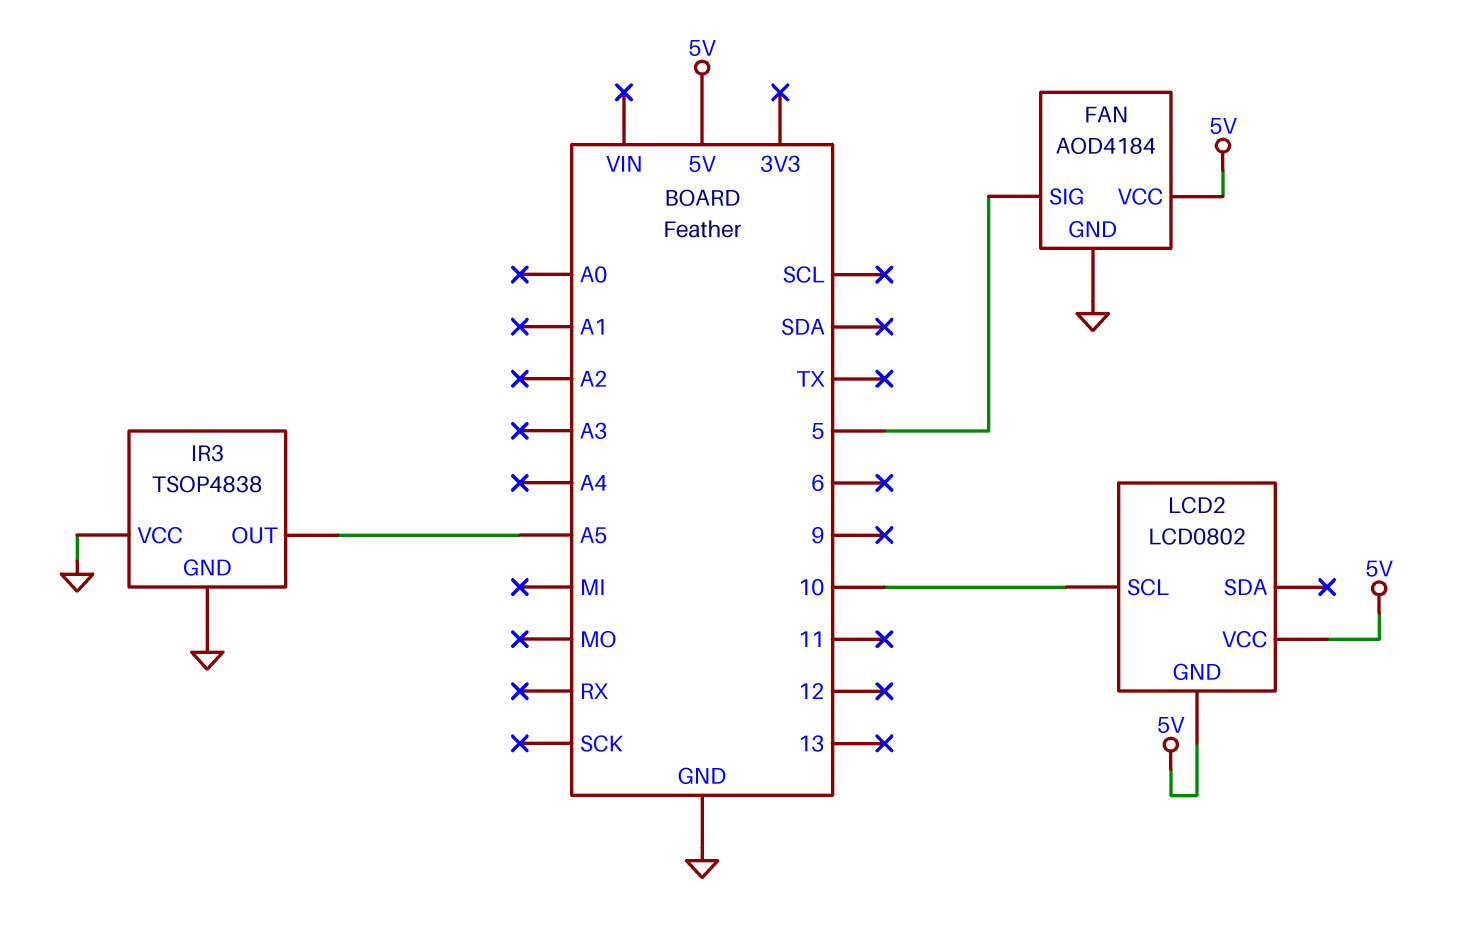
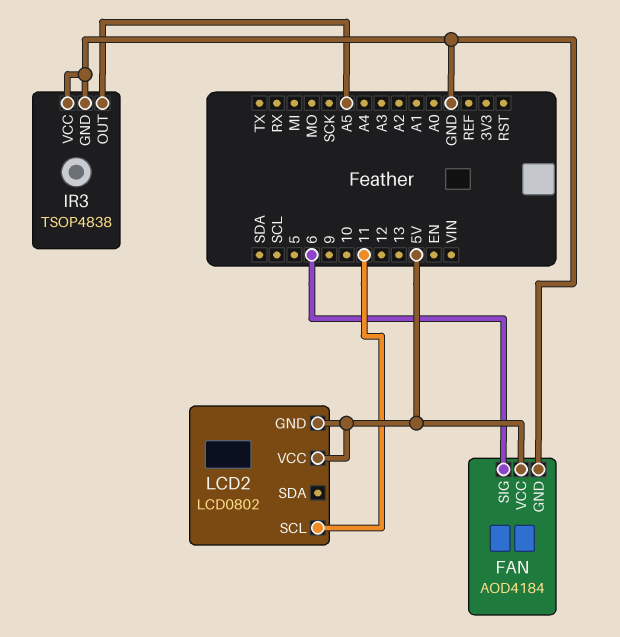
FAN pin SIG: 5 -> 6
LCD2 pin SCL: 10 -> 11

